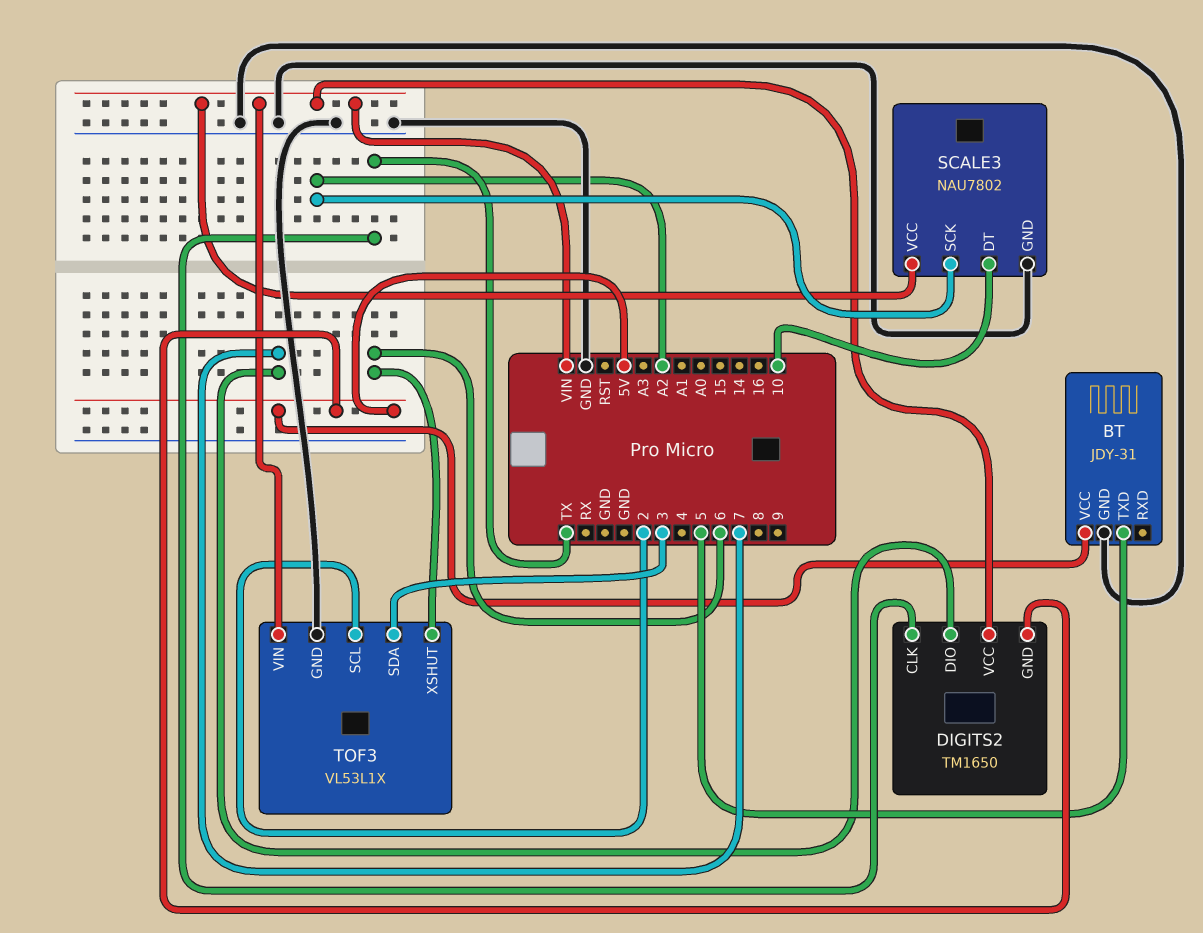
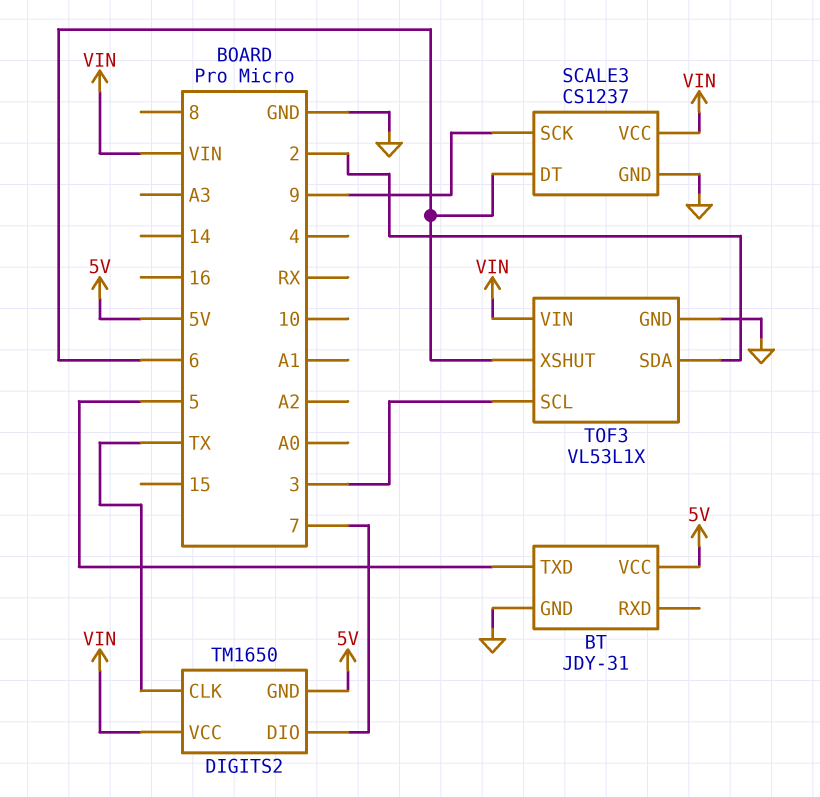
SCALE3: NAU7802 -> CS1237
SCALE3 pin DT: 10 -> 6
SCALE3 pin SCK: A2 -> 9
TOF3 pin SCL: 2 -> 3
TOF3 pin SDA: 3 -> 2

